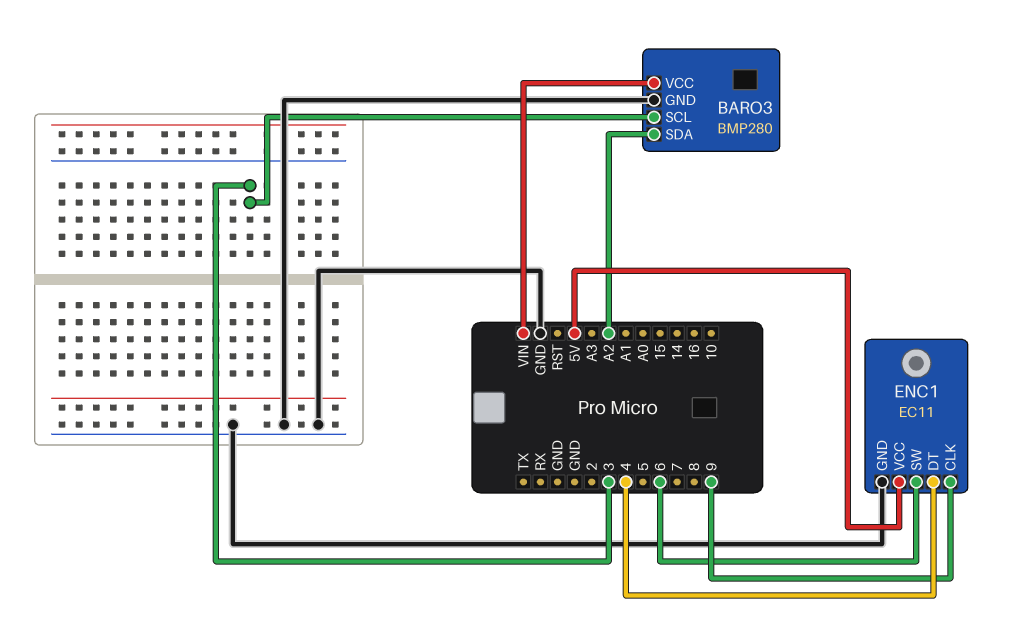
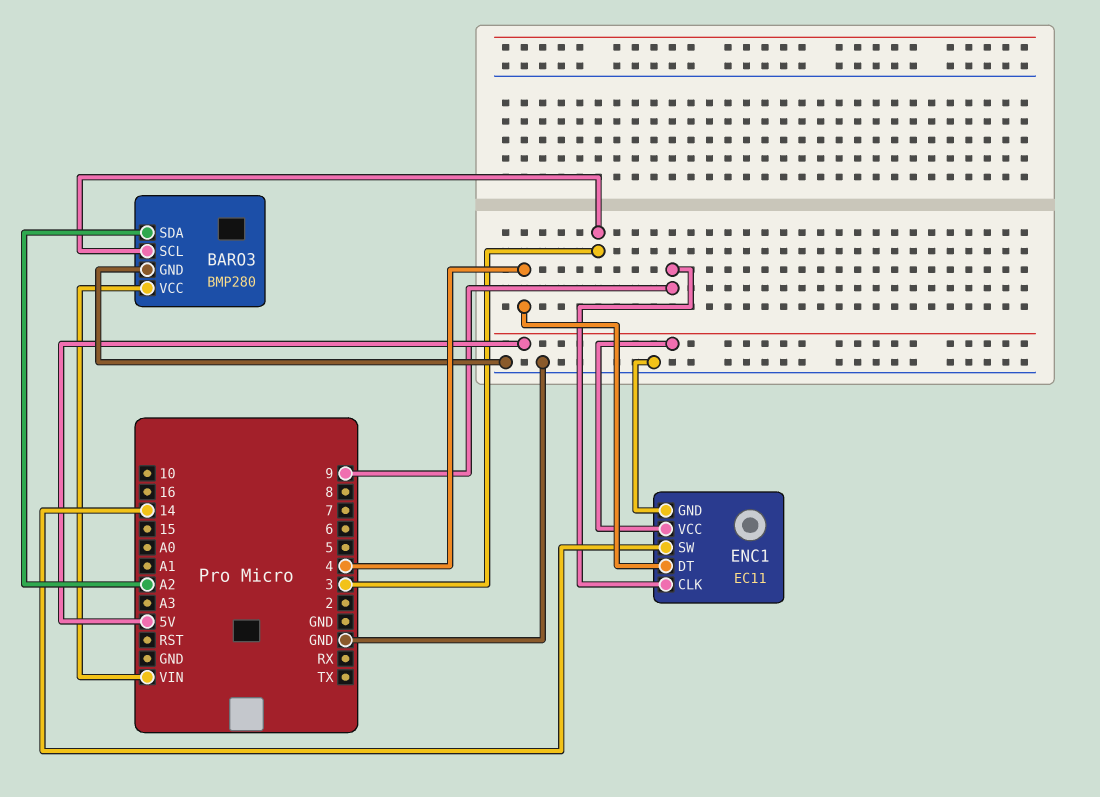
ENC1 pin SW: 6 -> 14

